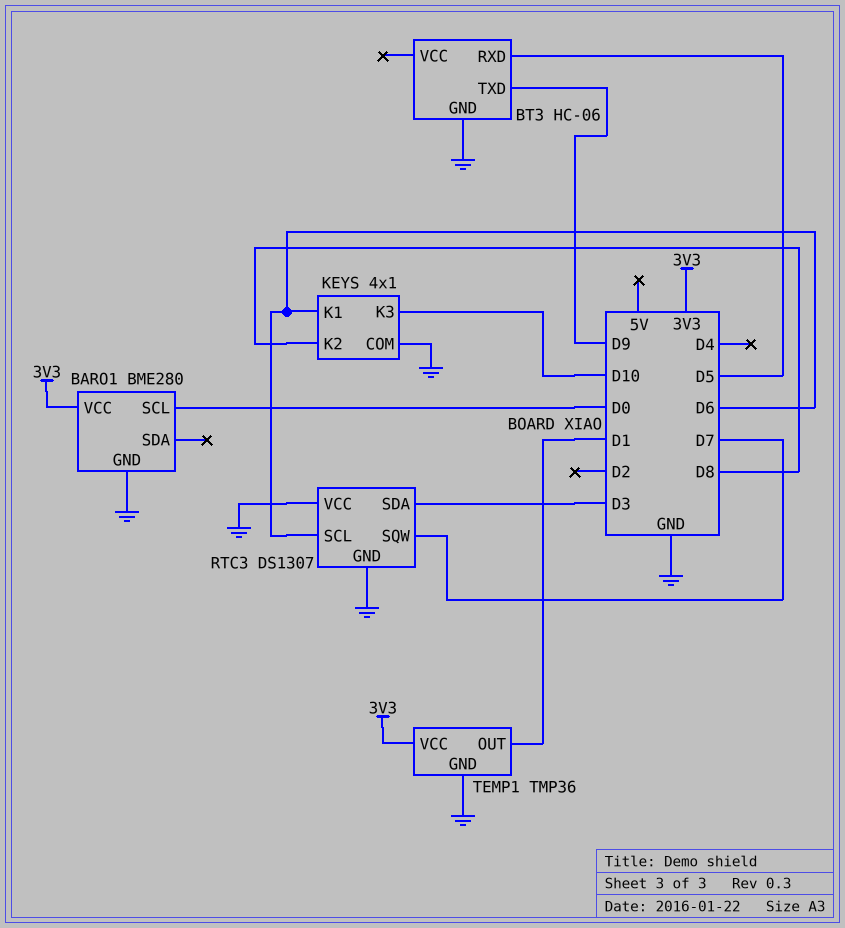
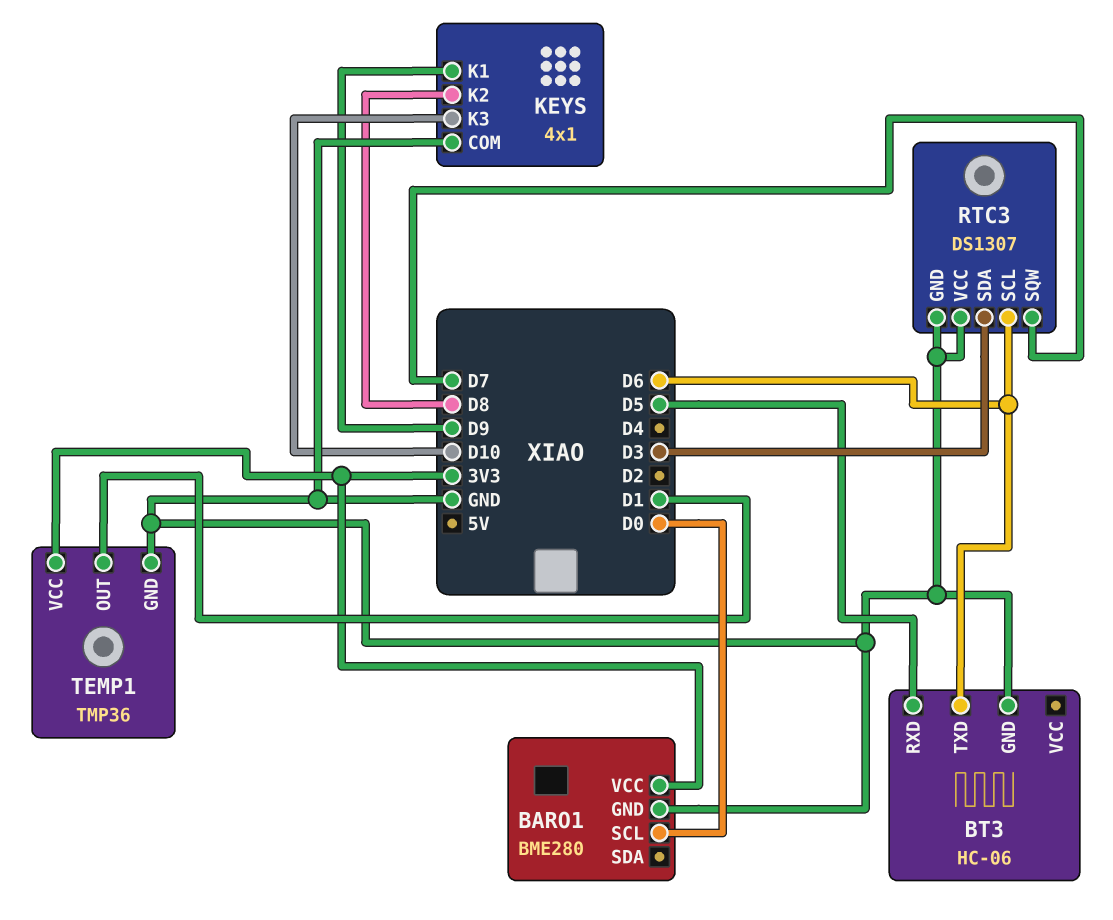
BT3 pin TXD: D9 -> D6
KEYS pin K1: D6 -> D9

